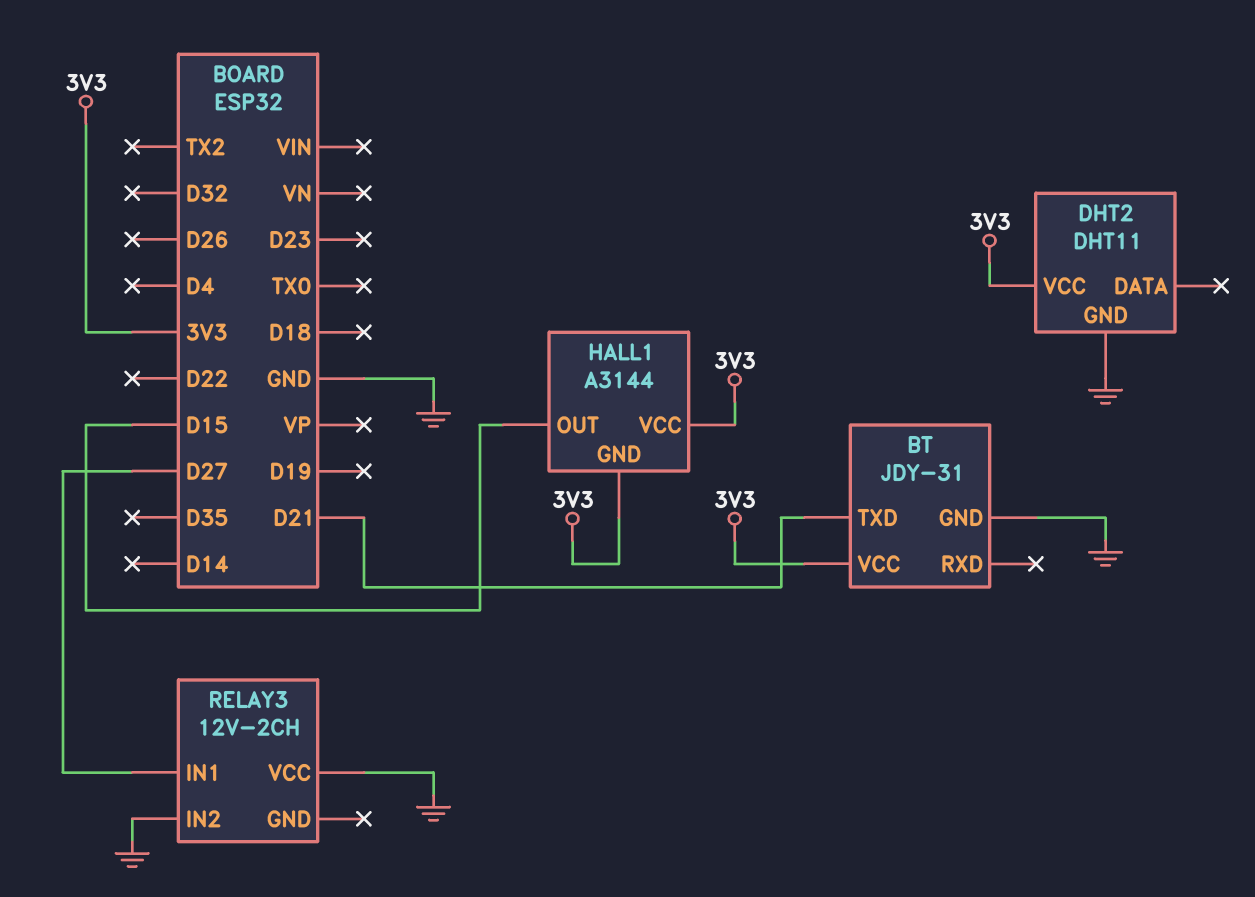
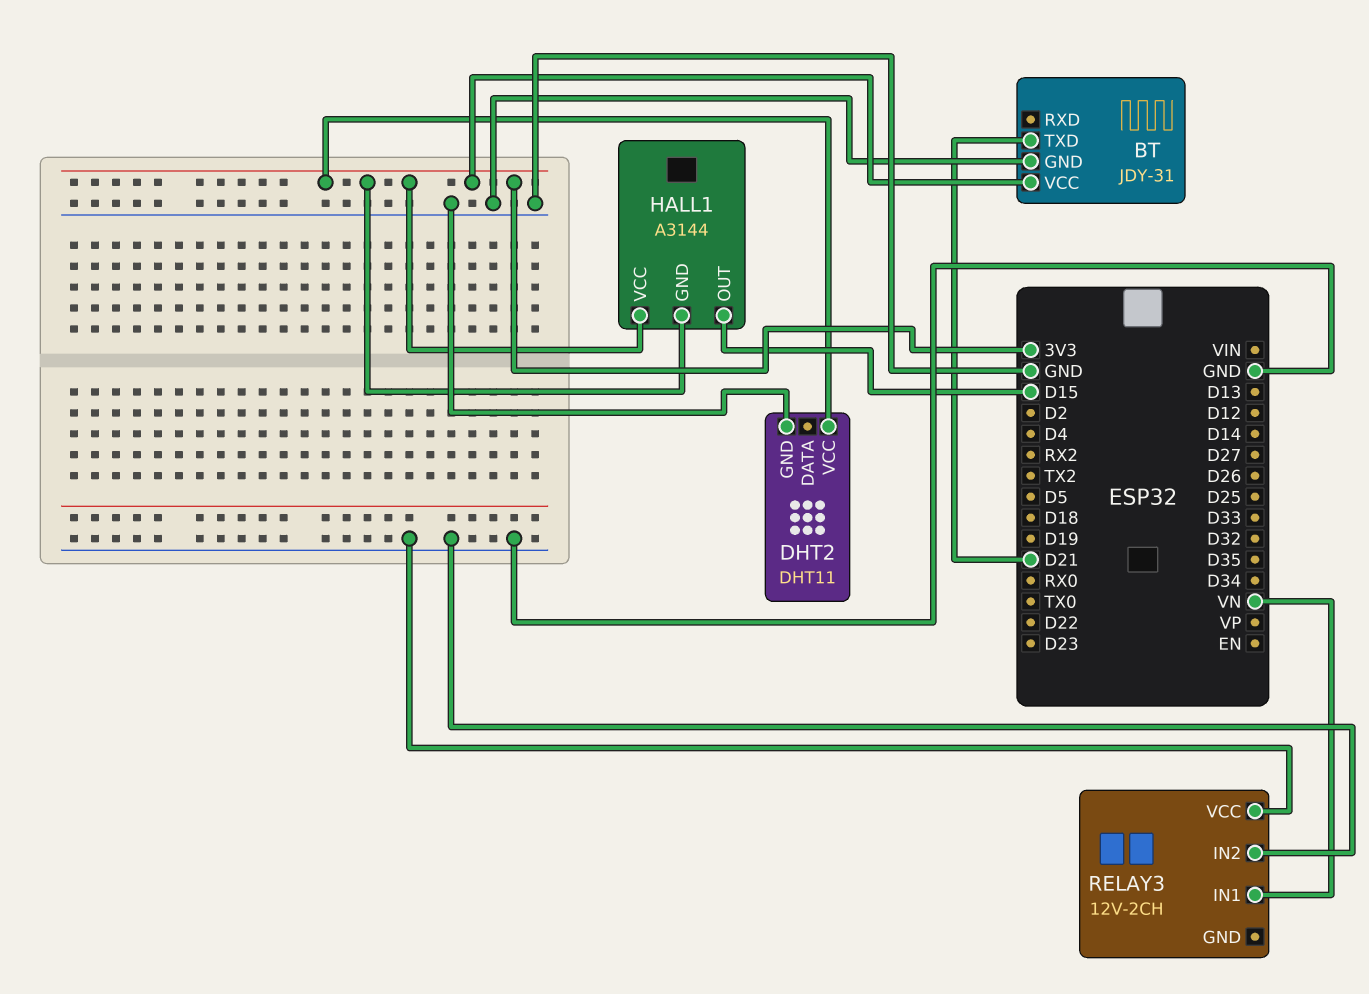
RELAY3 pin IN1: D27 -> VN

